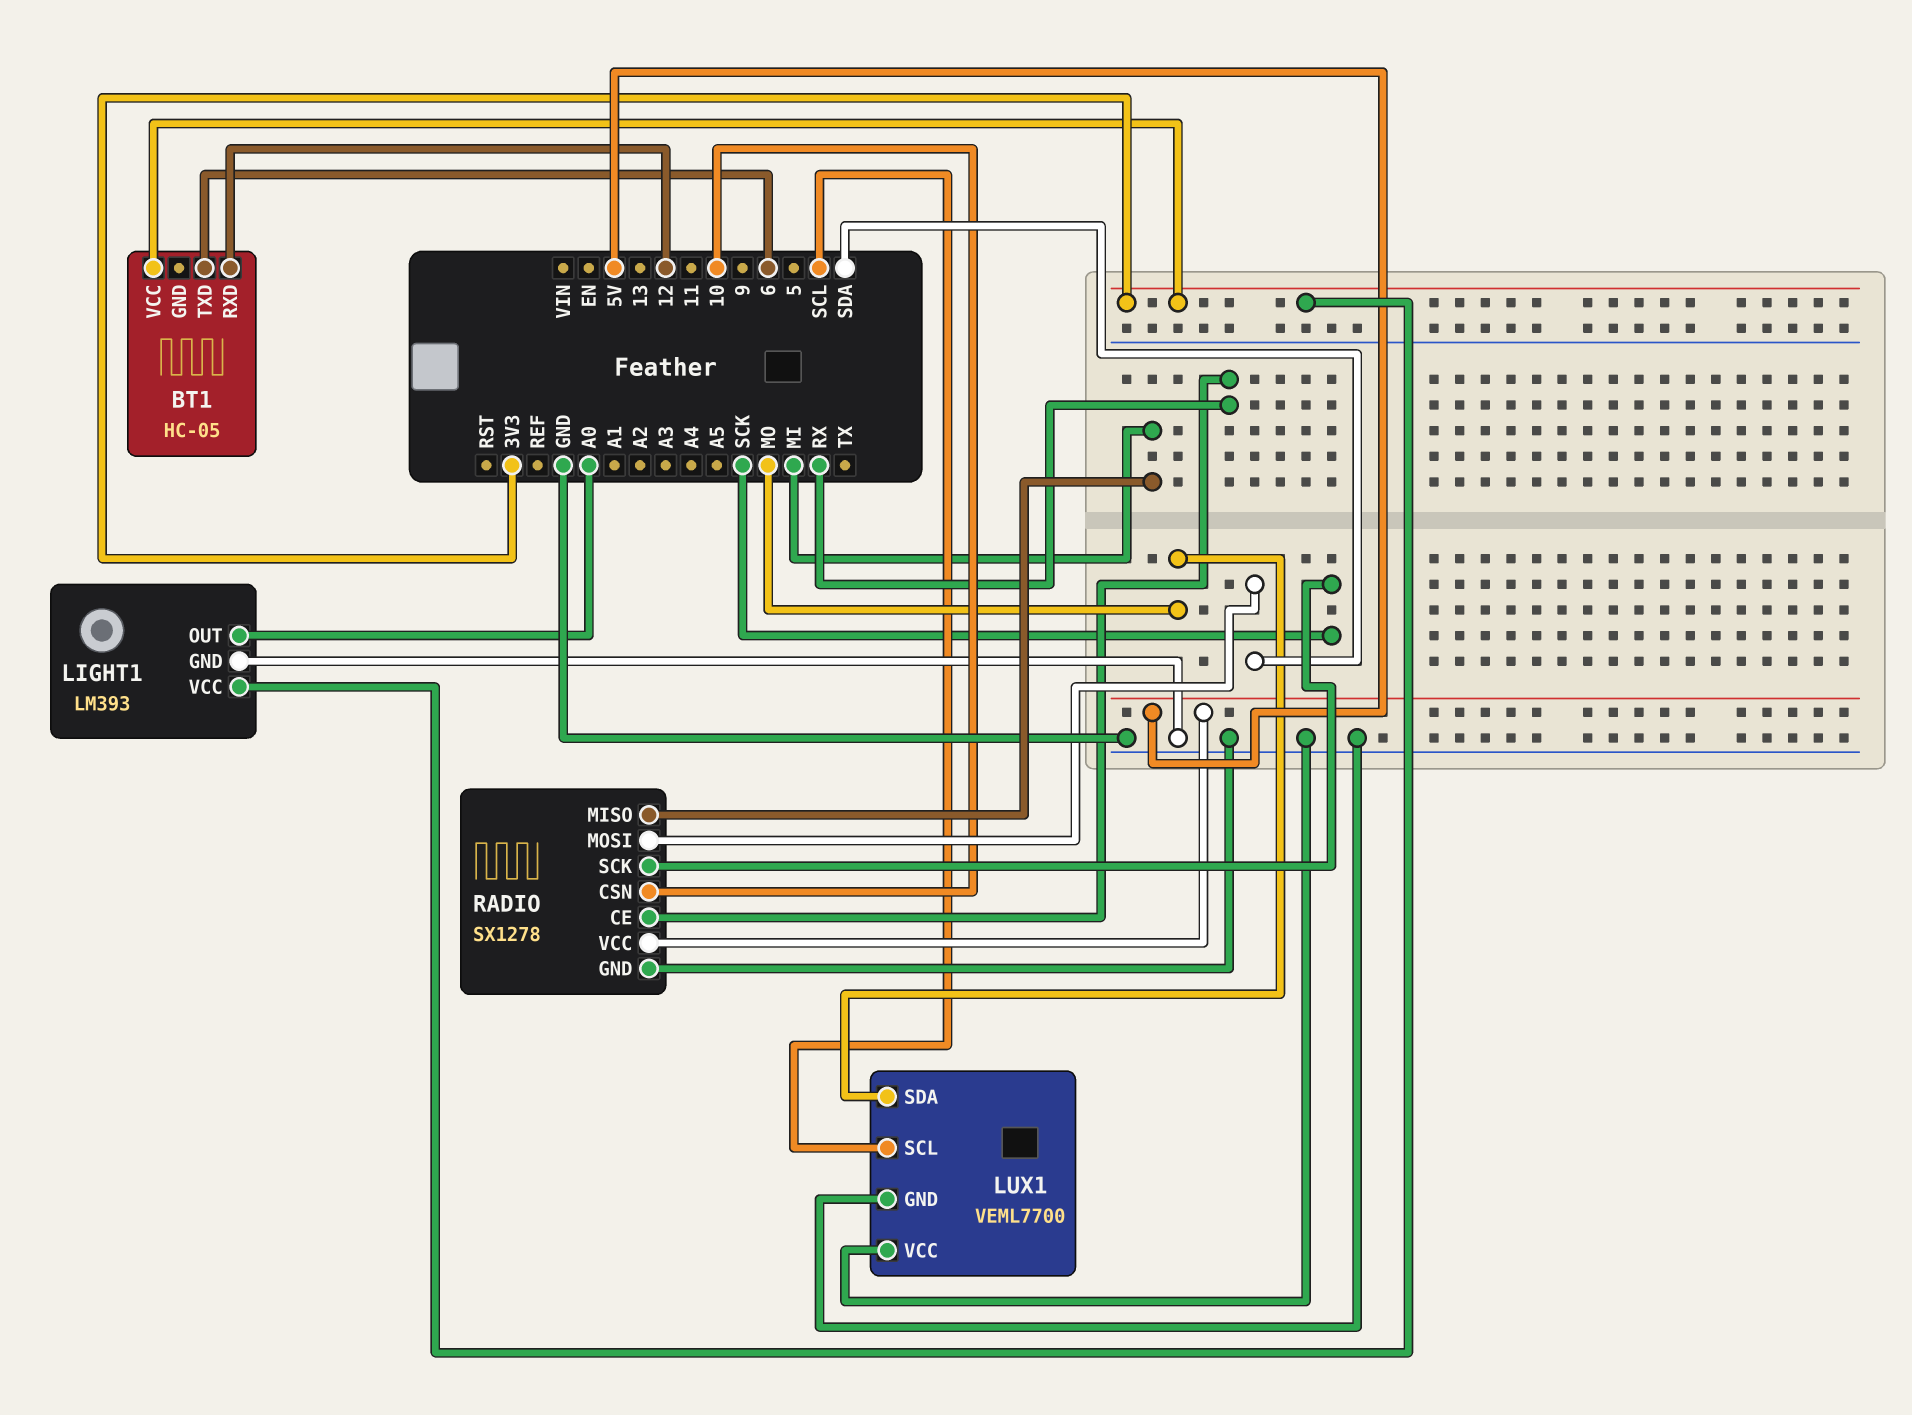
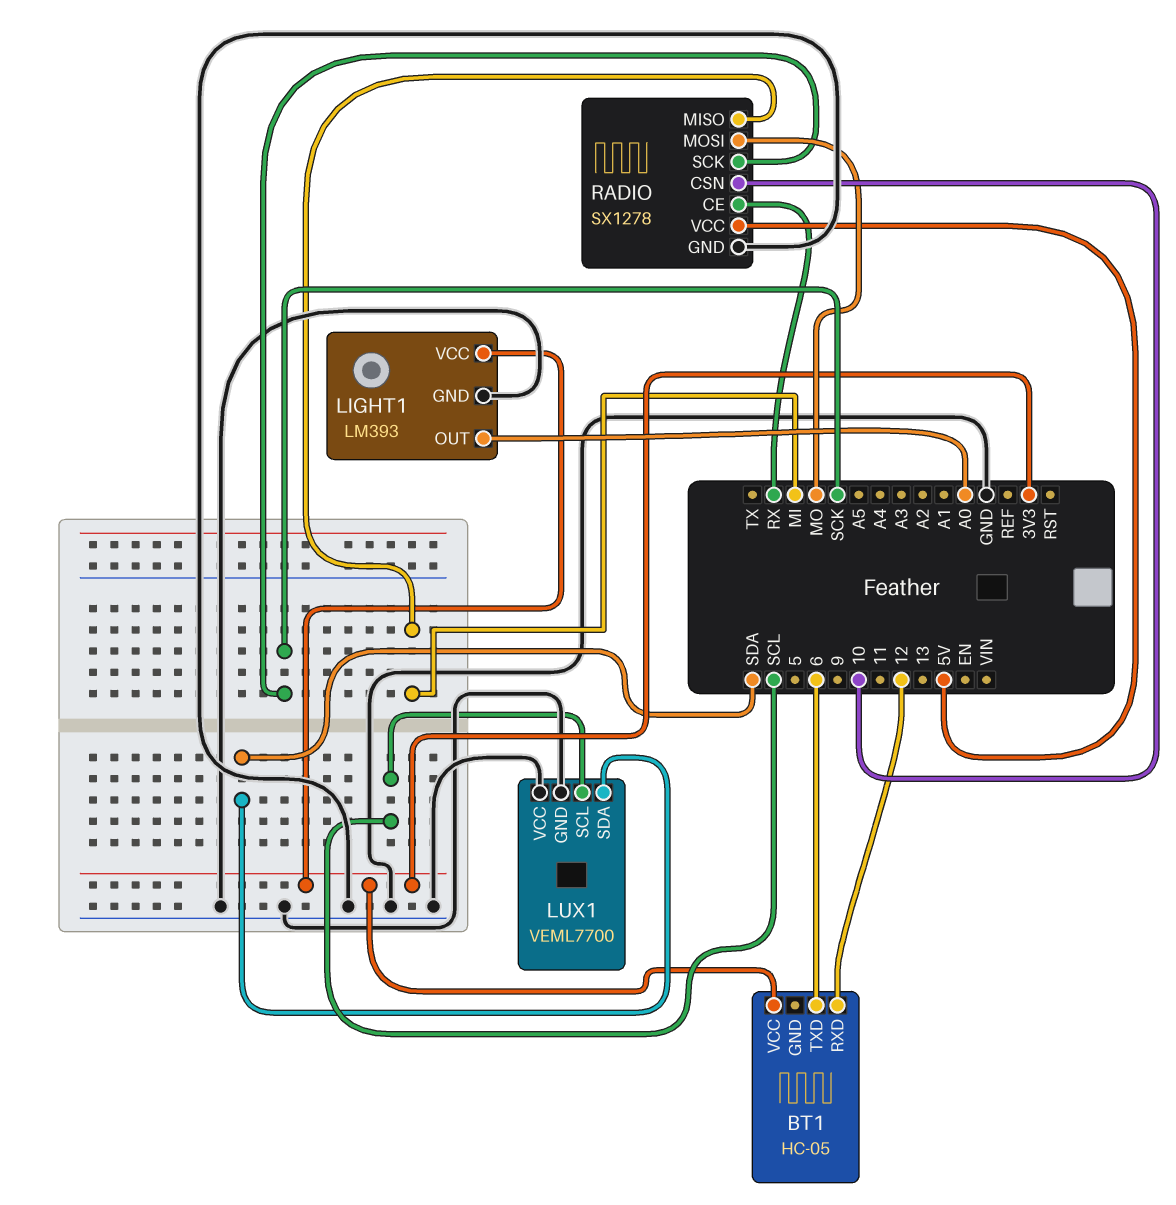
LUX1 pin SDA: MO -> SDA
RADIO pin MOSI: SDA -> MO

